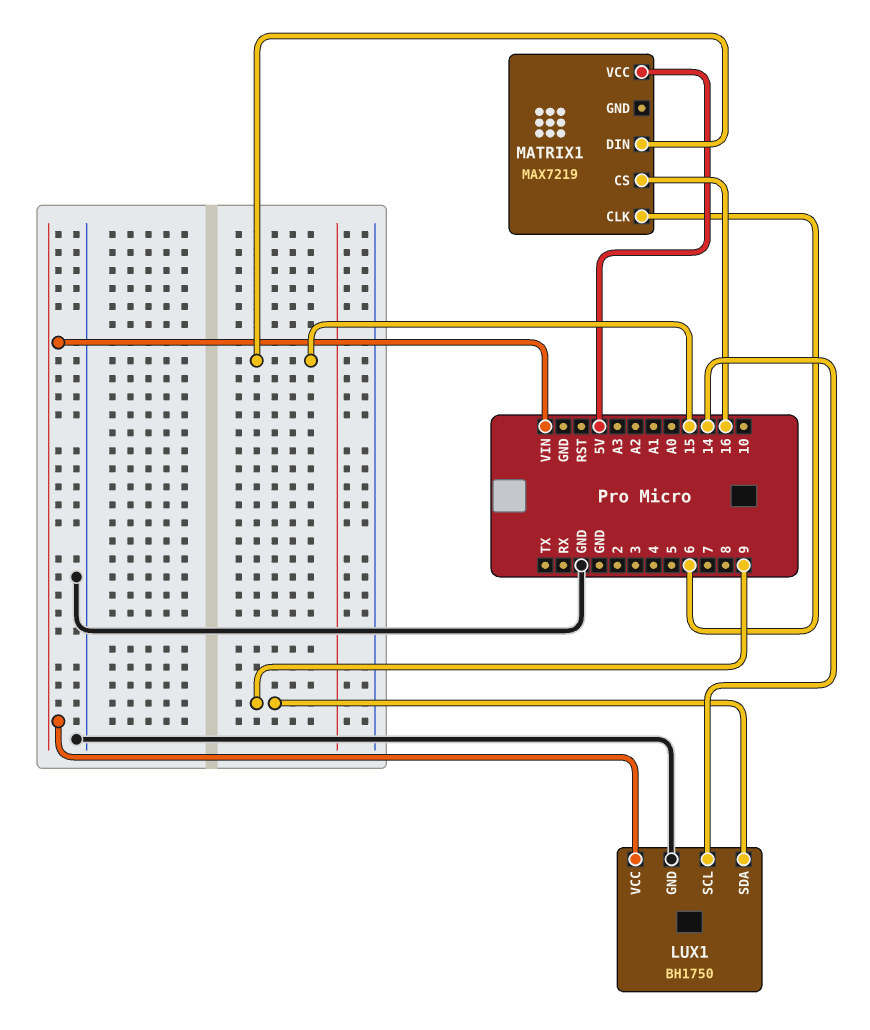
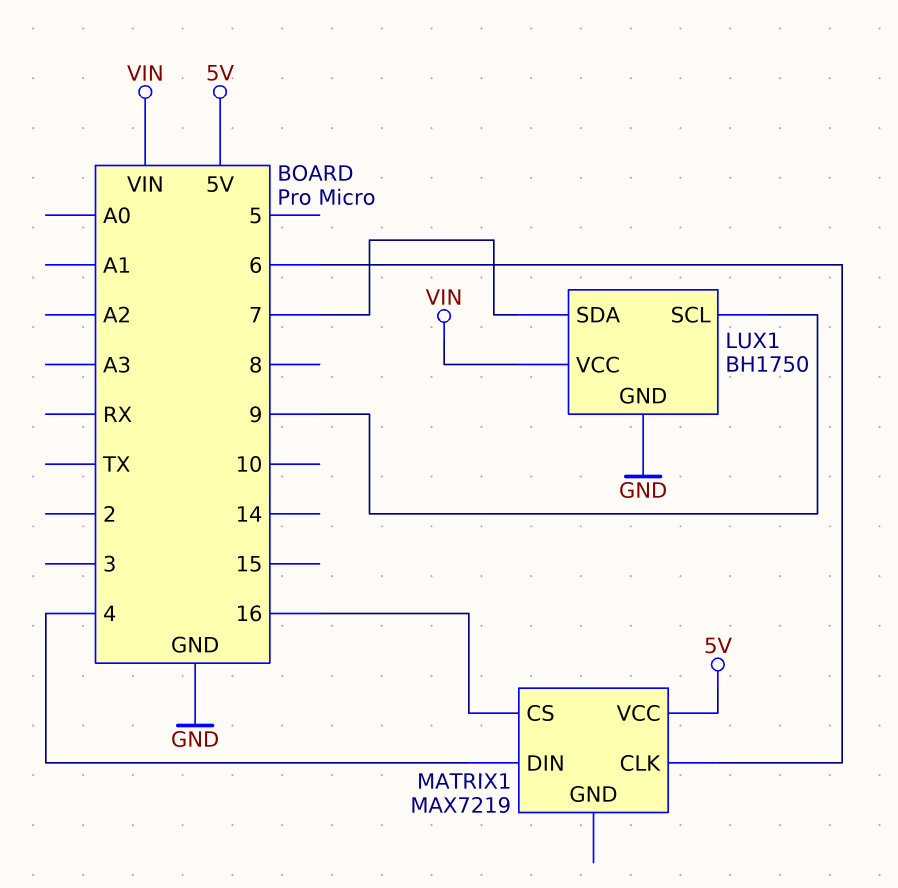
LUX1 pin SCL: 14 -> 9
LUX1 pin SDA: 9 -> 7
MATRIX1 pin DIN: 15 -> 4

